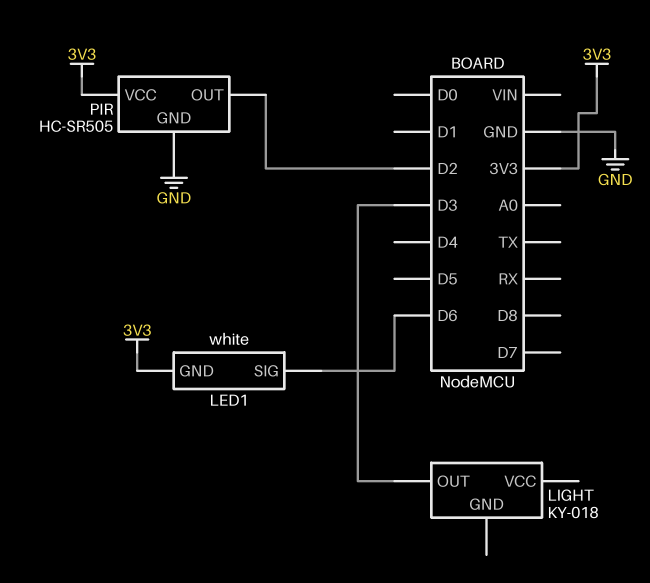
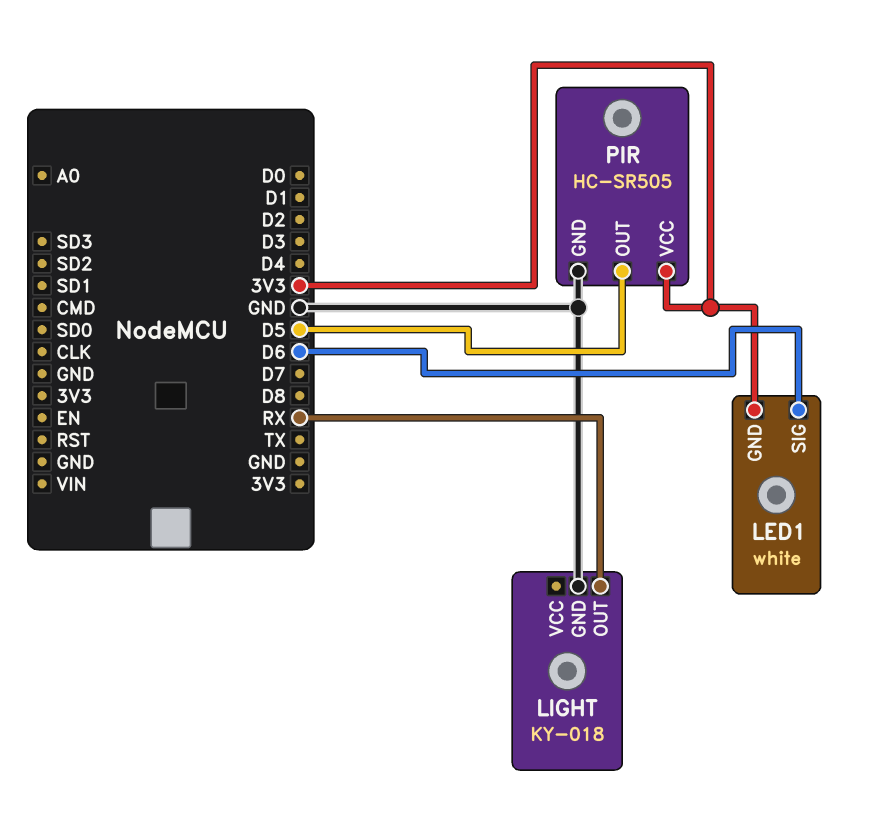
LIGHT pin GND: none -> GND
LIGHT pin OUT: D3 -> RX
PIR pin OUT: D2 -> D5

